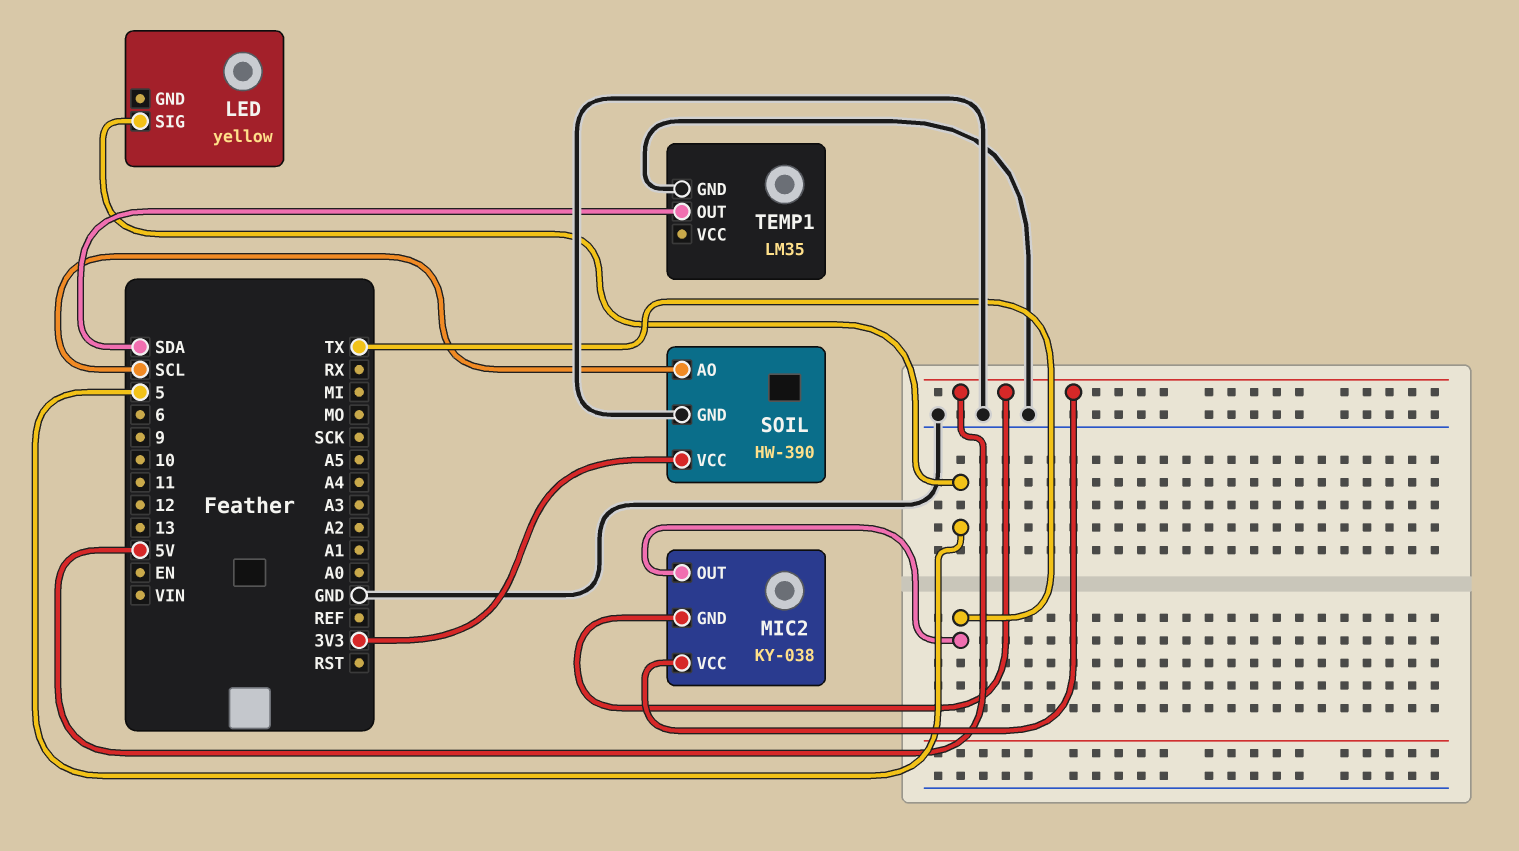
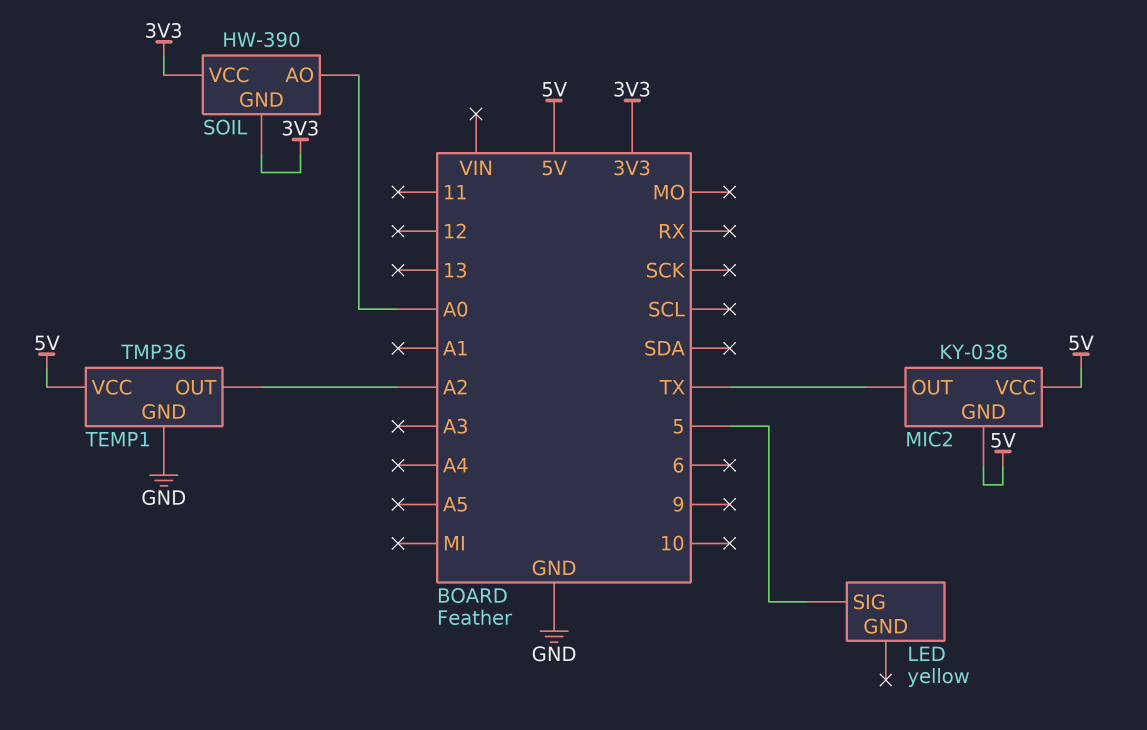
SOIL pin AO: SCL -> A0
SOIL pin GND: GND -> 3V3
TEMP1: LM35 -> TMP36
TEMP1 pin OUT: SDA -> A2
TEMP1 pin VCC: none -> 5V

